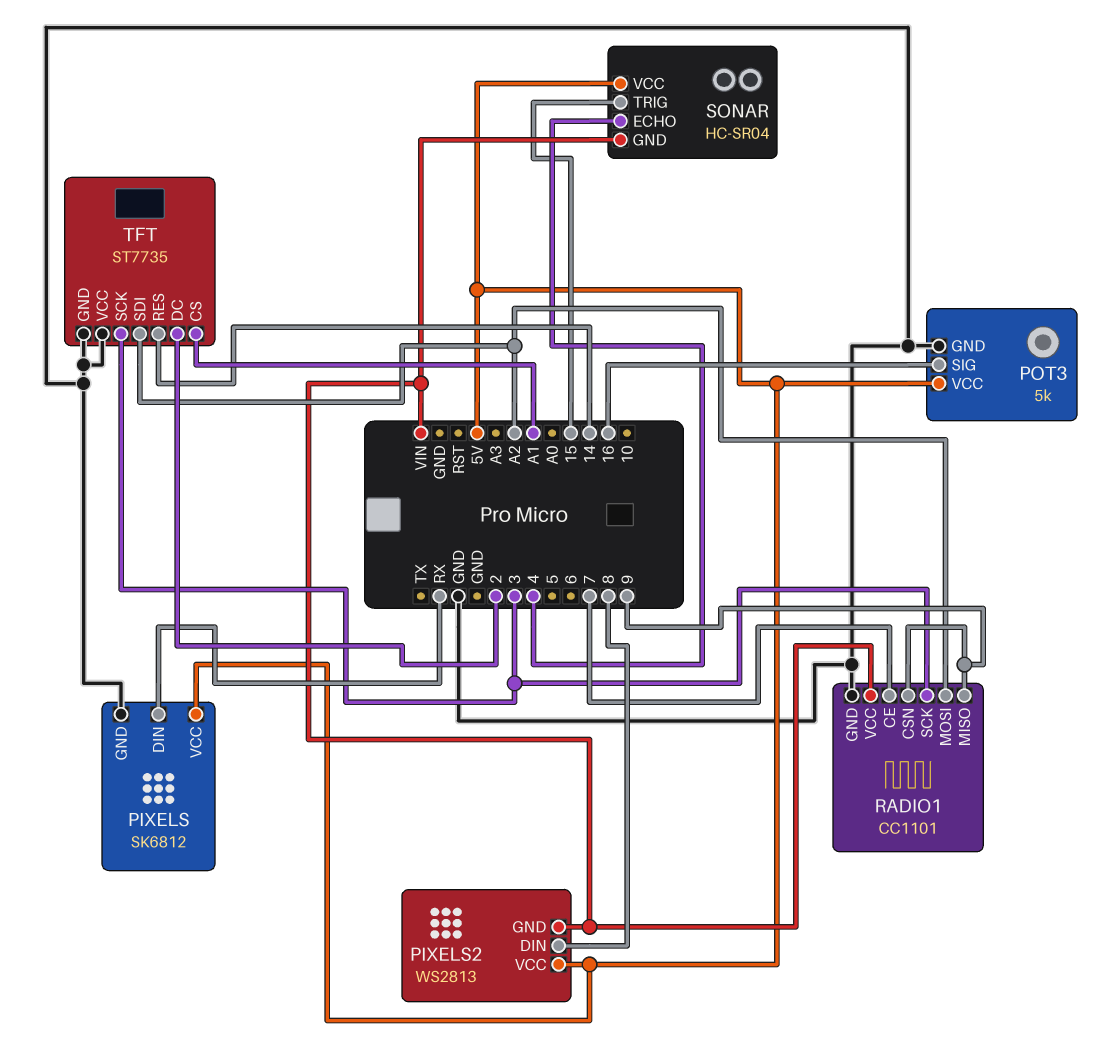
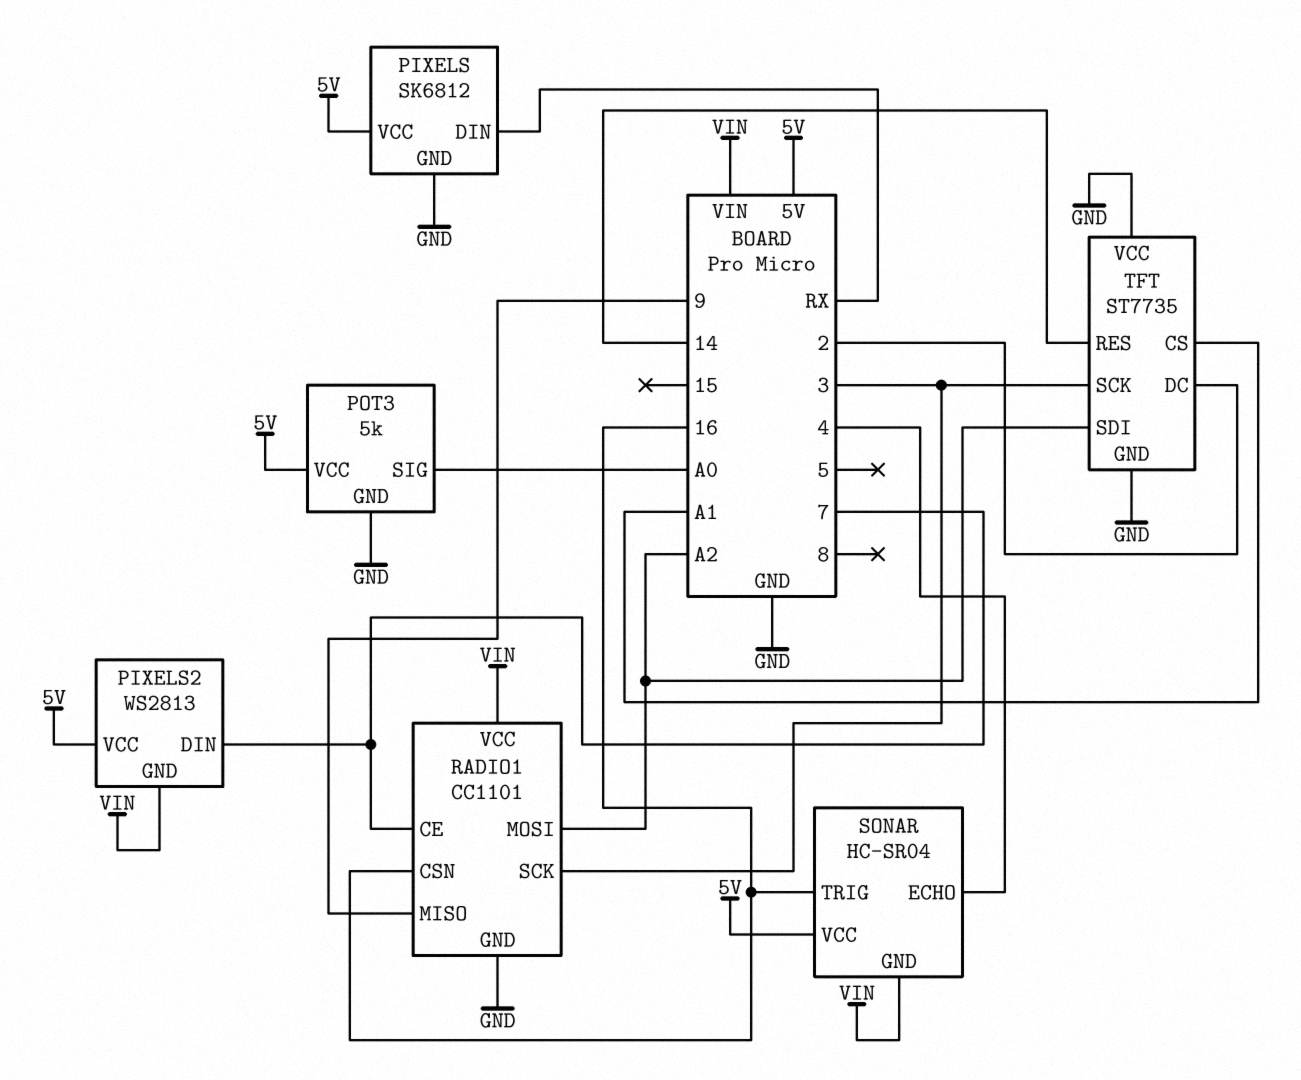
PIXELS2 pin DIN: 8 -> 7
POT3 pin SIG: 16 -> A0
RADIO1 pin CSN: 9 -> 16
SONAR pin TRIG: 15 -> 16

